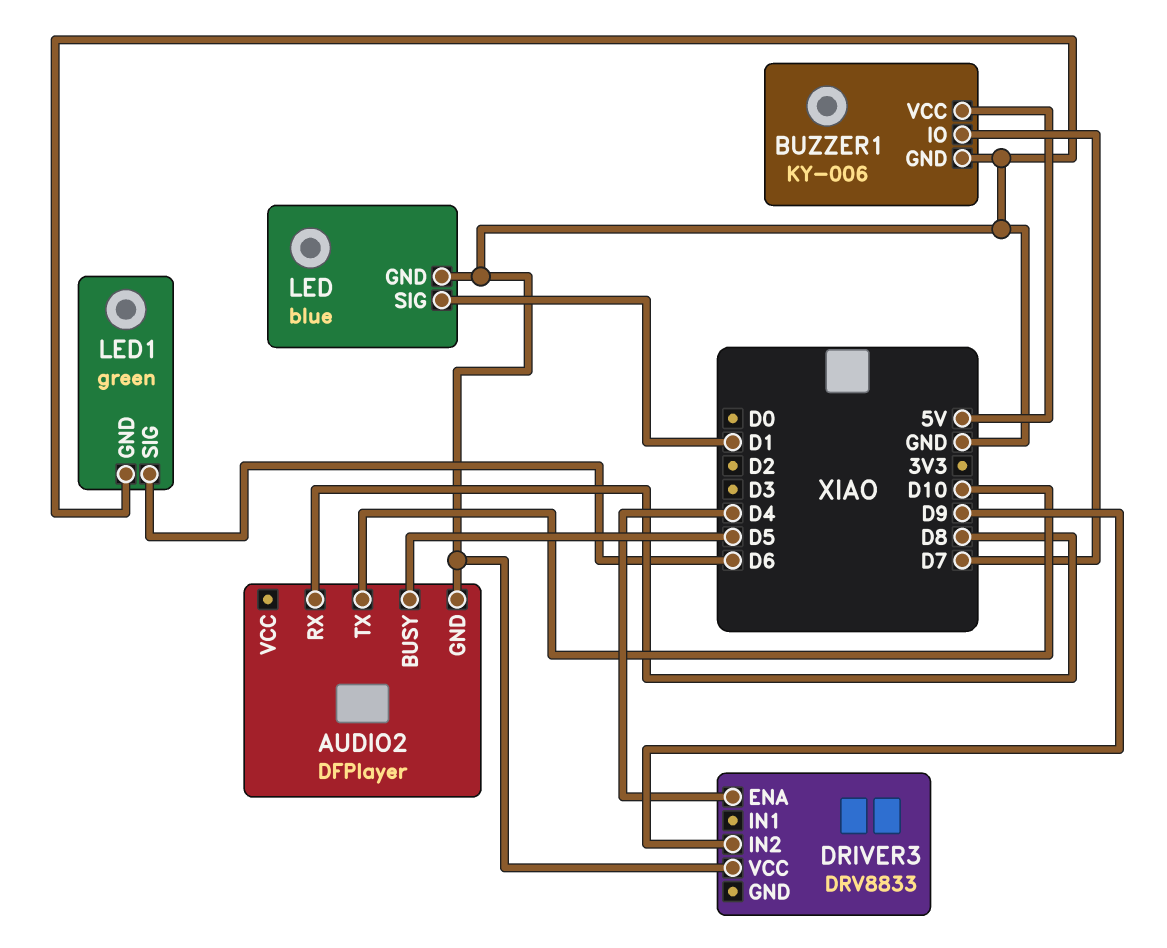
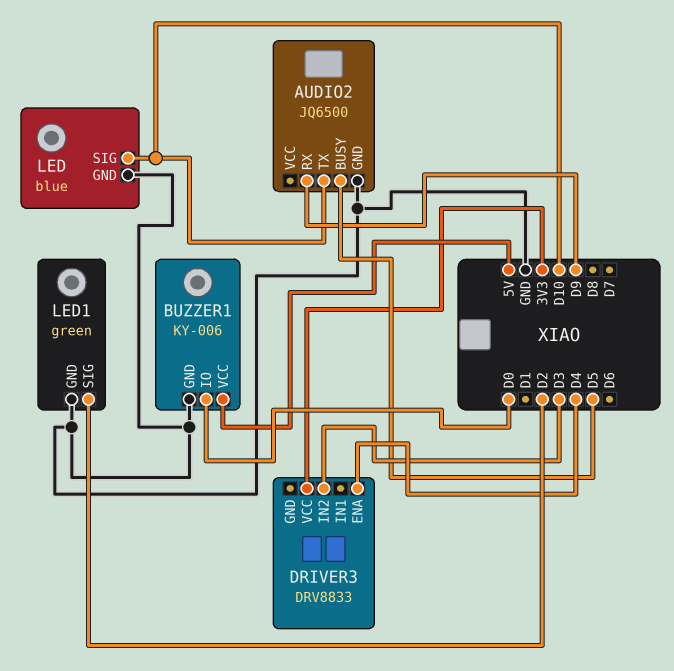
AUDIO2: DFPlayer -> JQ6500
AUDIO2 pin RX: D8 -> D9
BUZZER1 pin IO: D7 -> D0
DRIVER3 pin IN2: D9 -> D3
DRIVER3 pin VCC: GND -> 3V3
LED pin SIG: D1 -> D10
LED1 pin SIG: D6 -> D2

